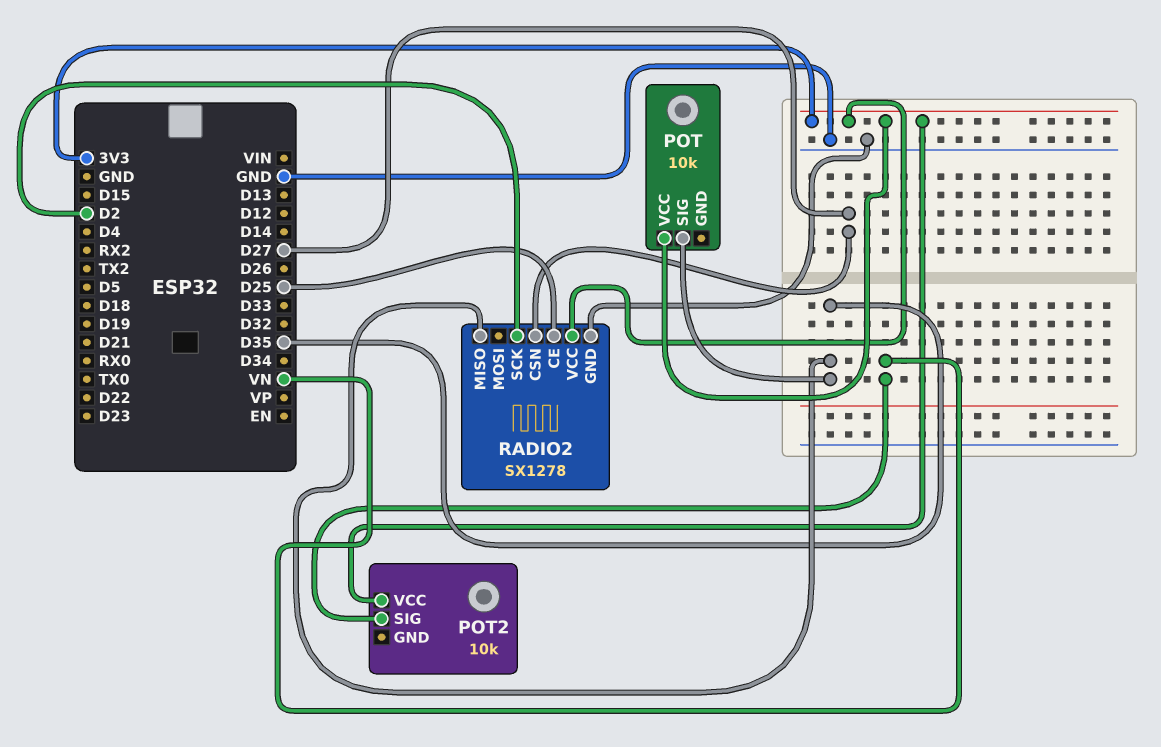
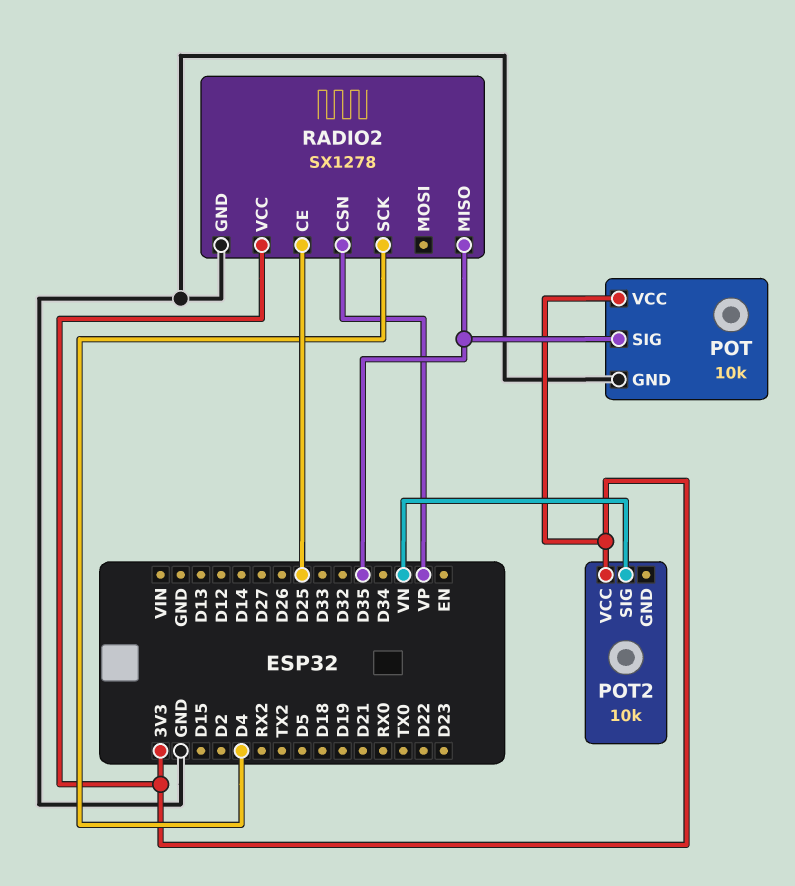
POT pin GND: none -> GND
RADIO2 pin CSN: D27 -> VP
RADIO2 pin SCK: D2 -> D4

